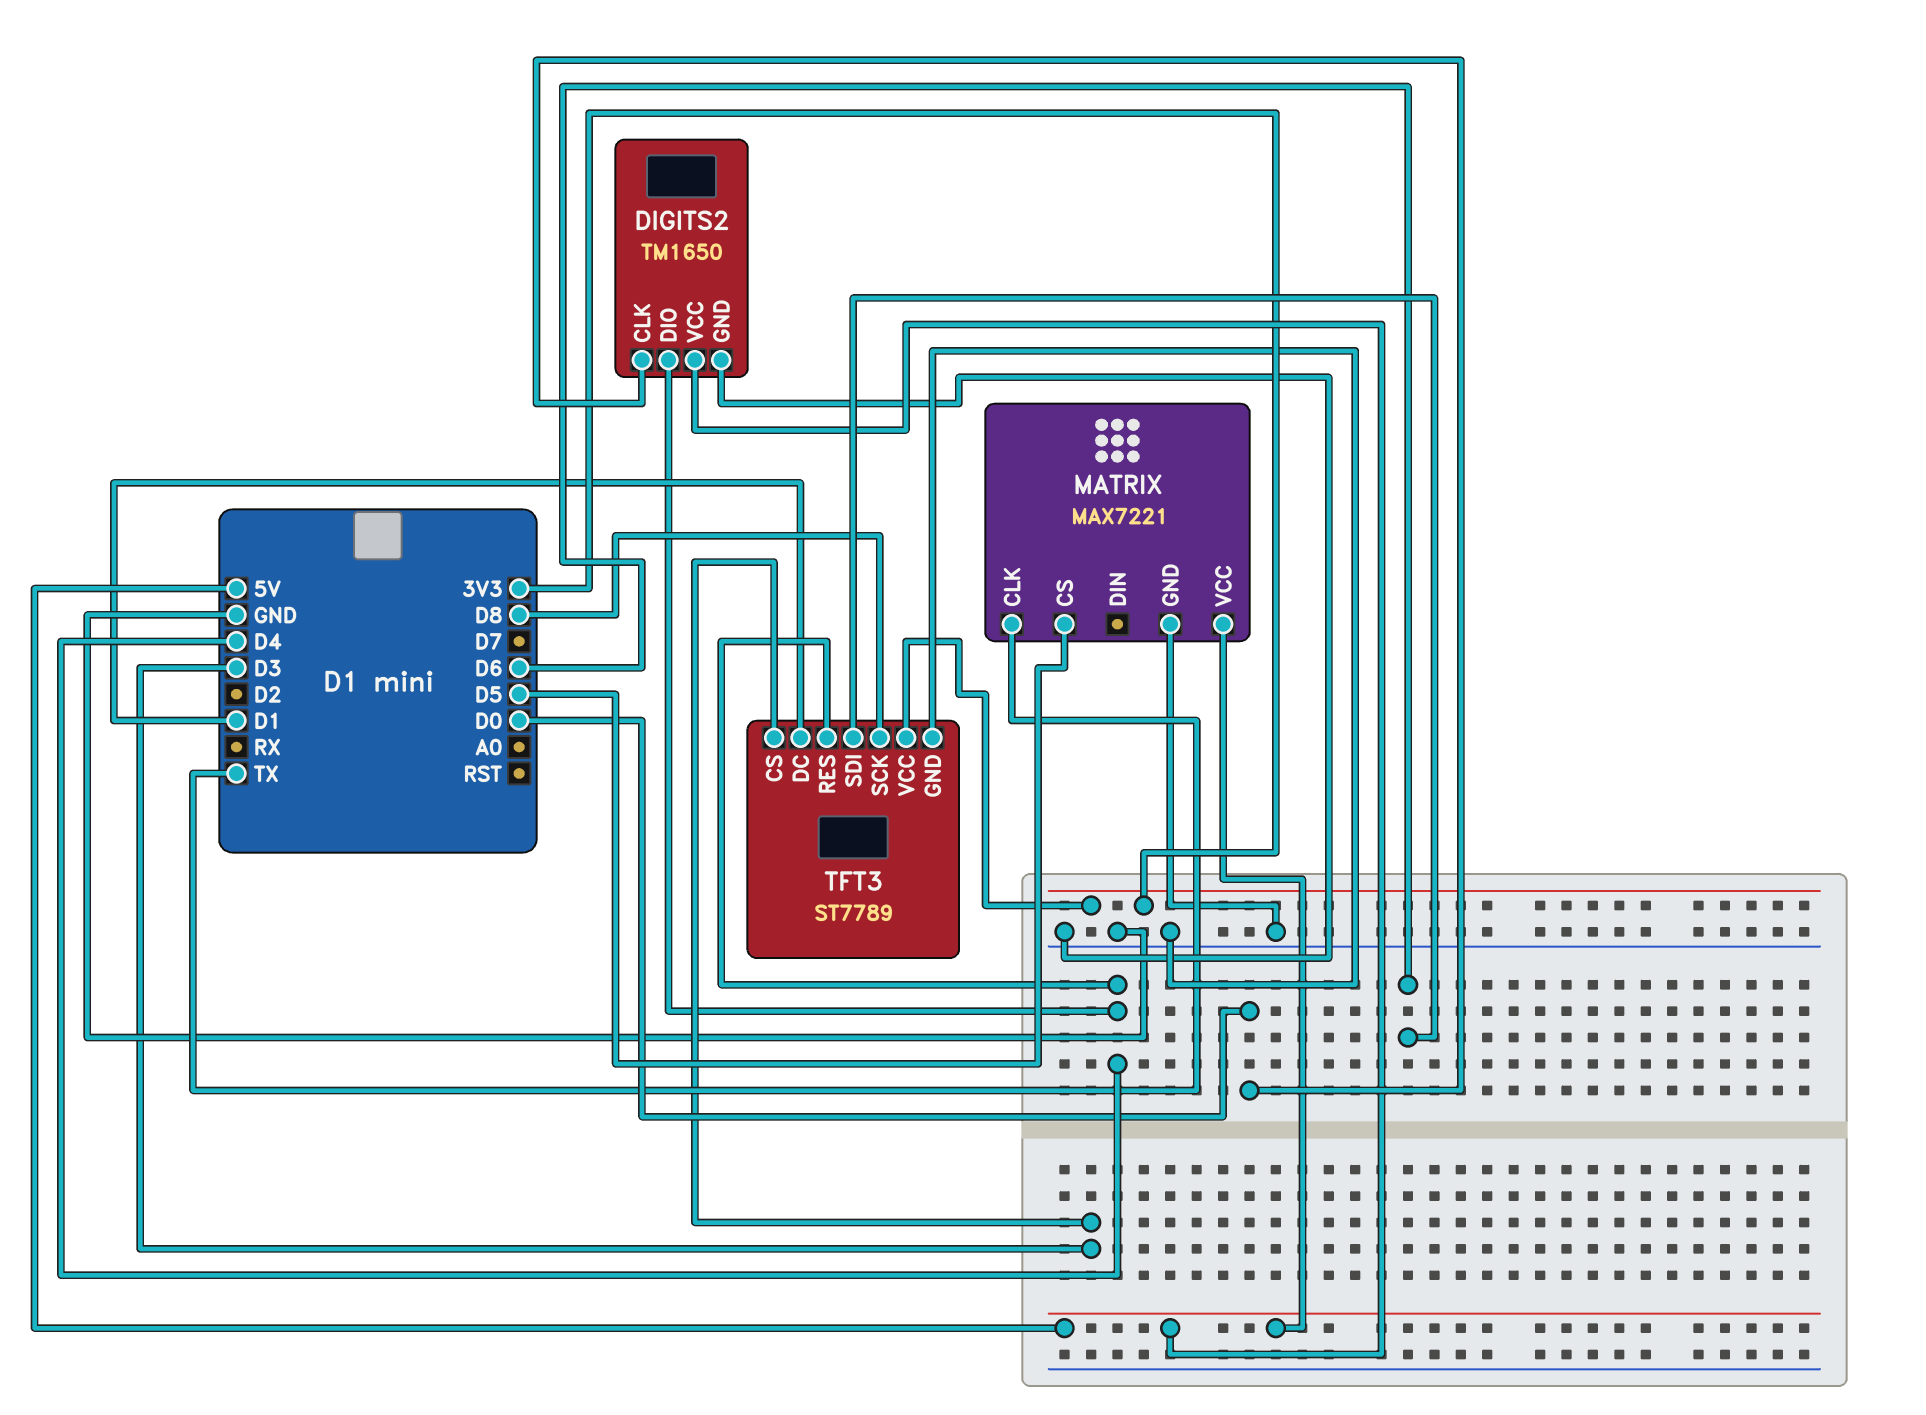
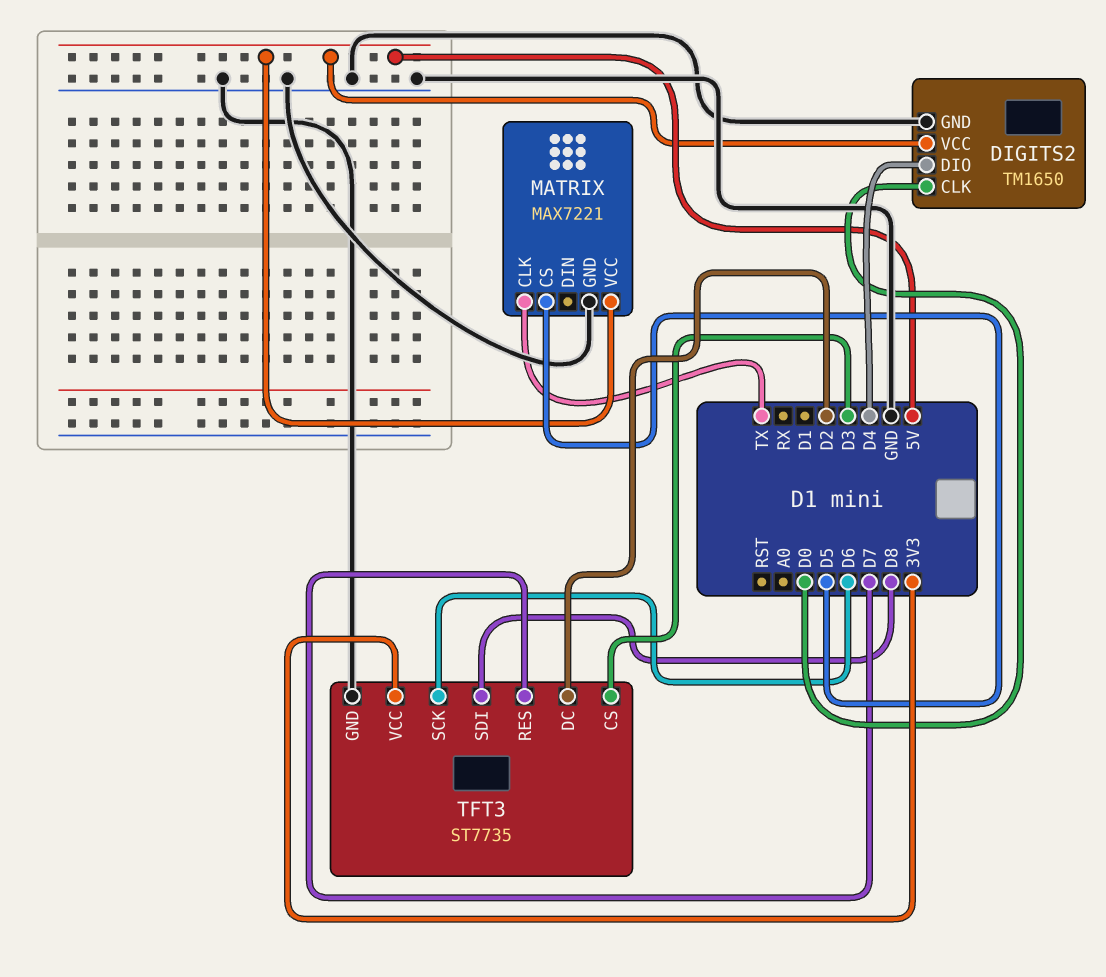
TFT3: ST7789 -> ST7735
TFT3 pin DC: D1 -> D2
TFT3 pin RES: D4 -> D7
TFT3 pin SCK: D8 -> D6
TFT3 pin SDI: D6 -> D8

